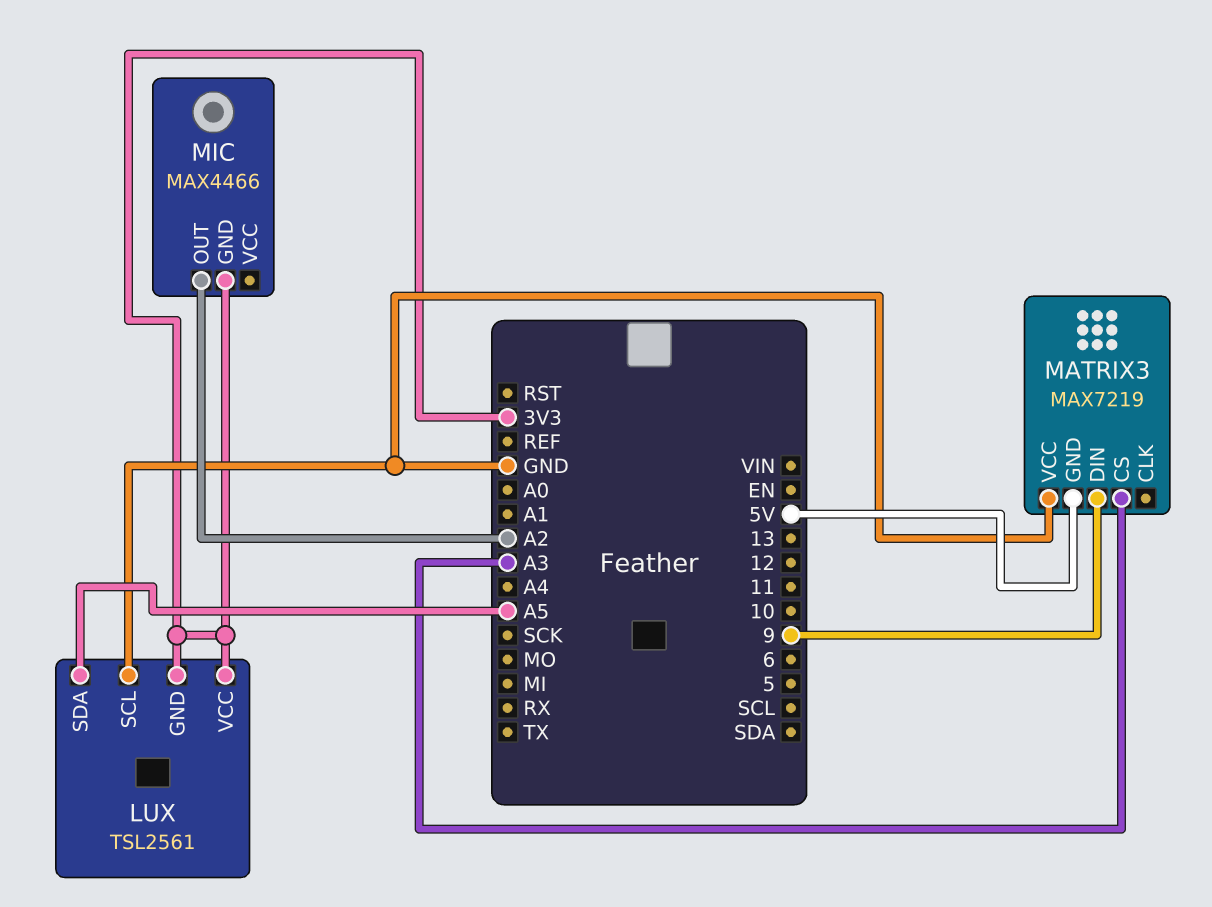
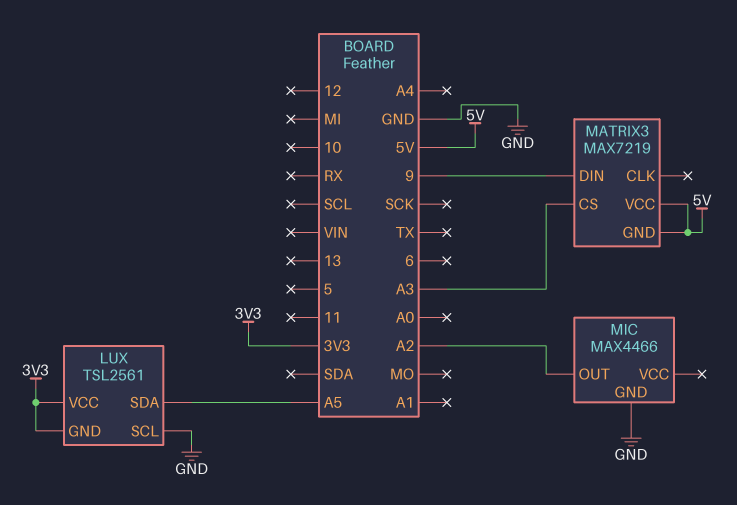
MATRIX3 pin VCC: GND -> 5V
MIC pin GND: 3V3 -> GND

